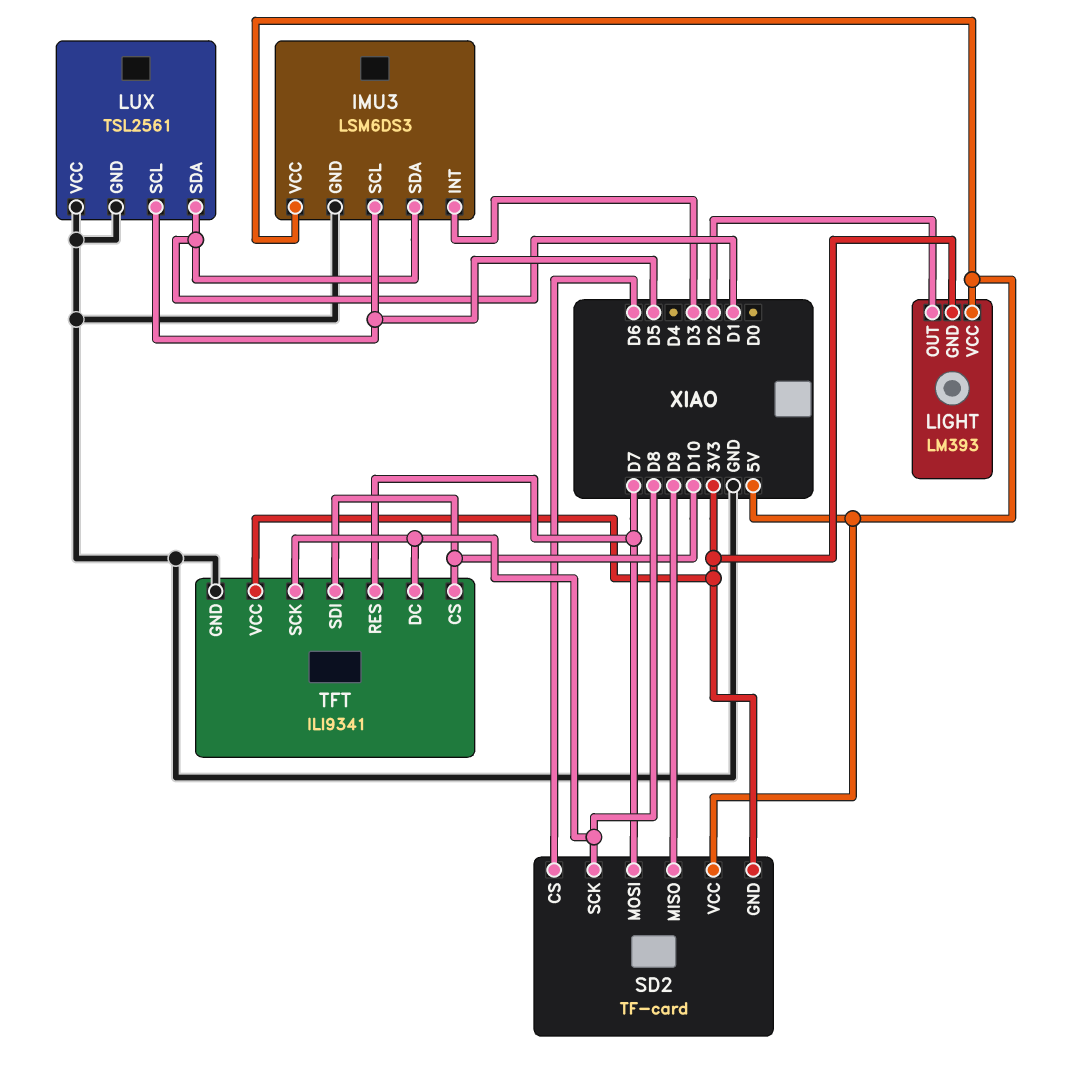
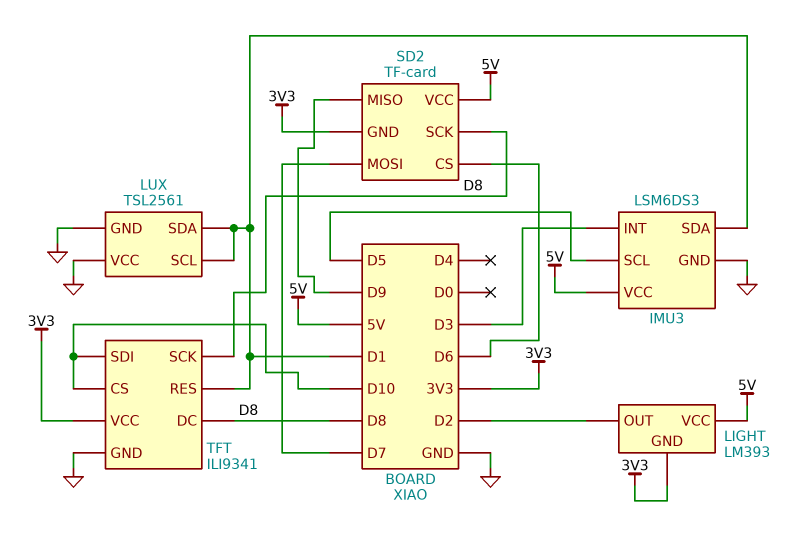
LUX pin SCL: D5 -> D1
TFT pin RES: D7 -> D1

